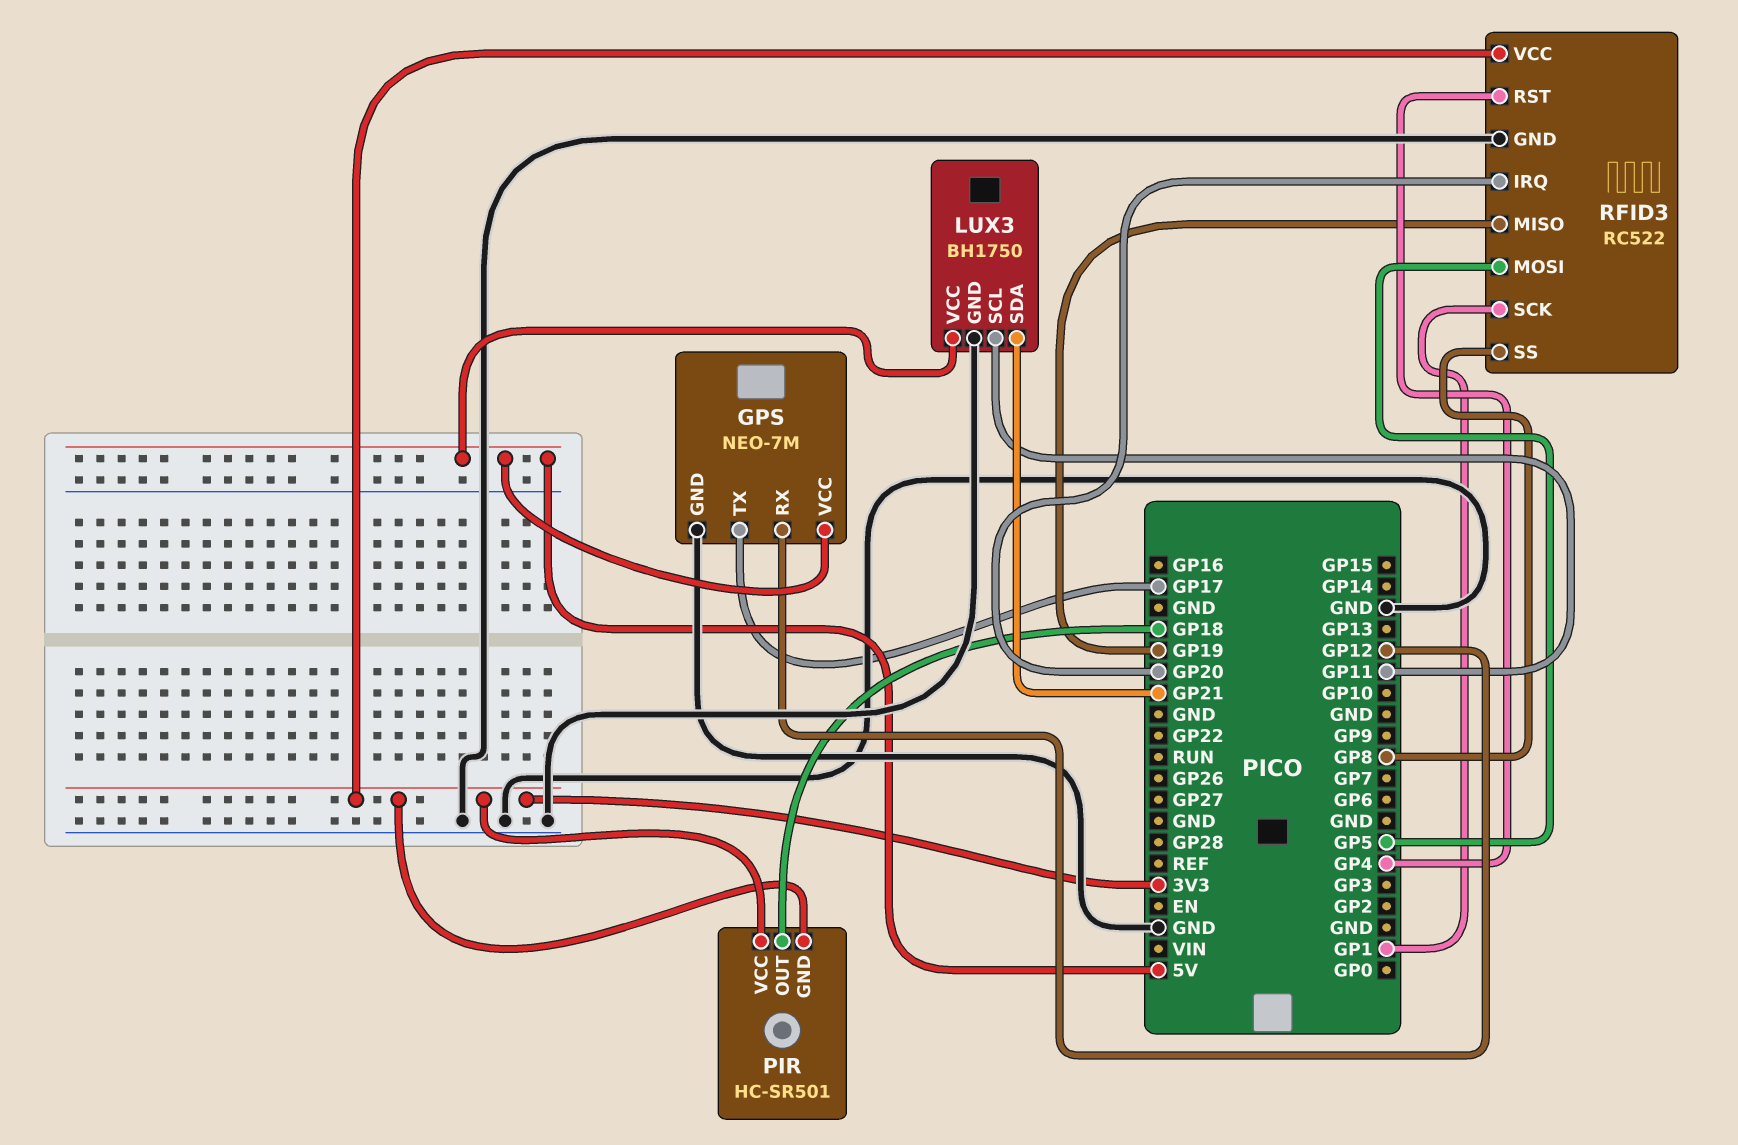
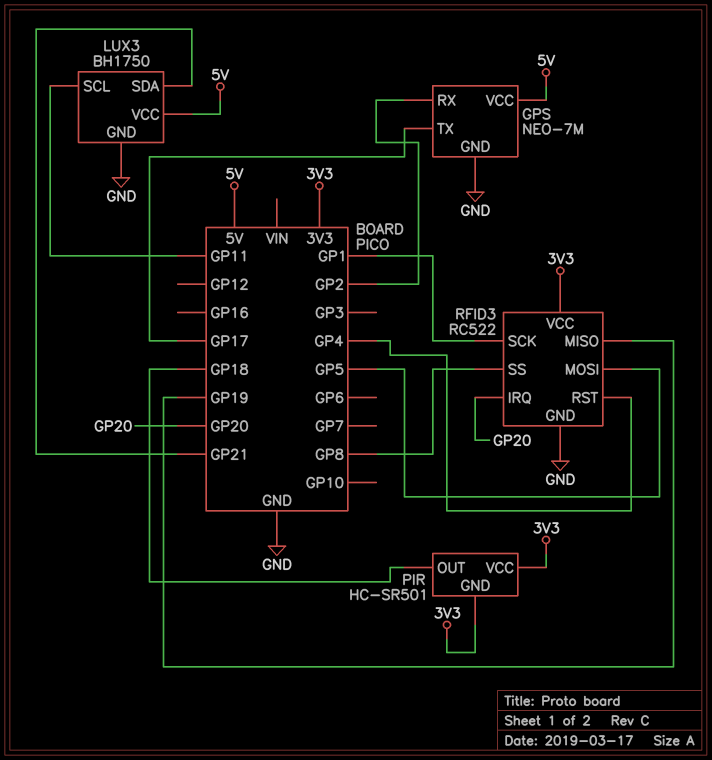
GPS pin RX: GP12 -> GP2

